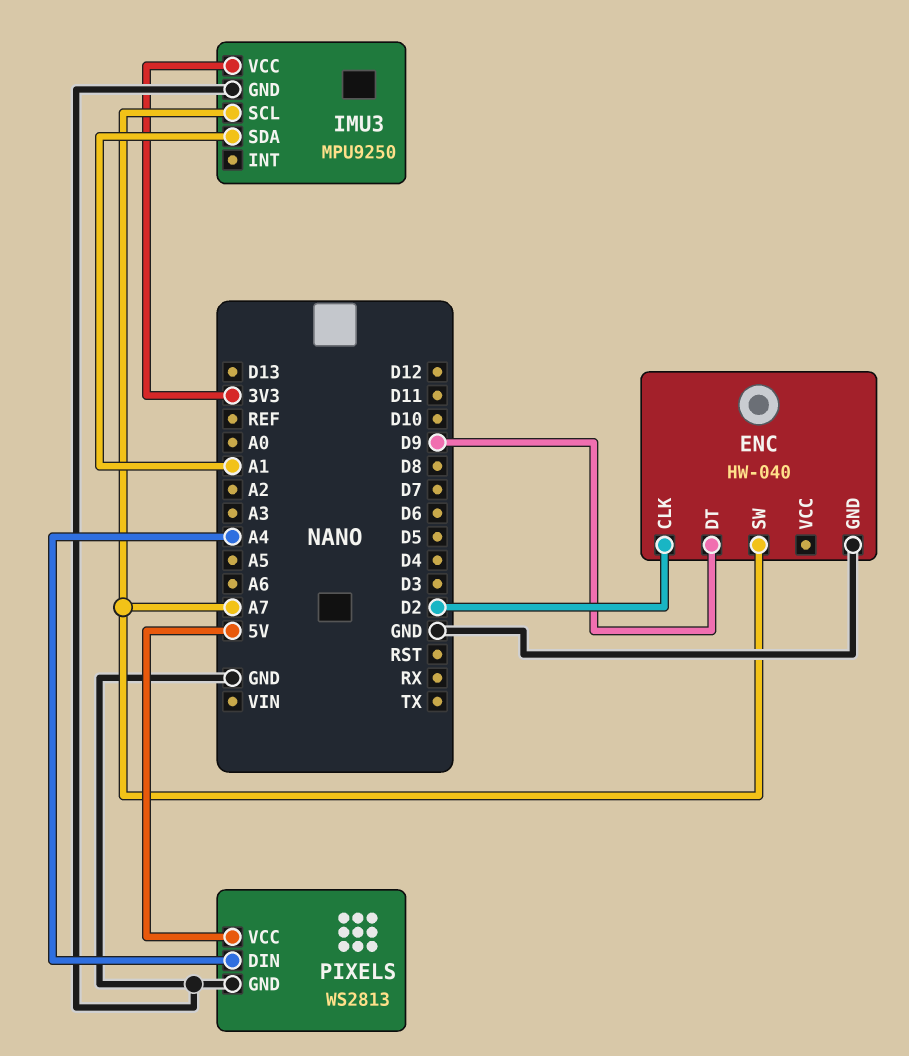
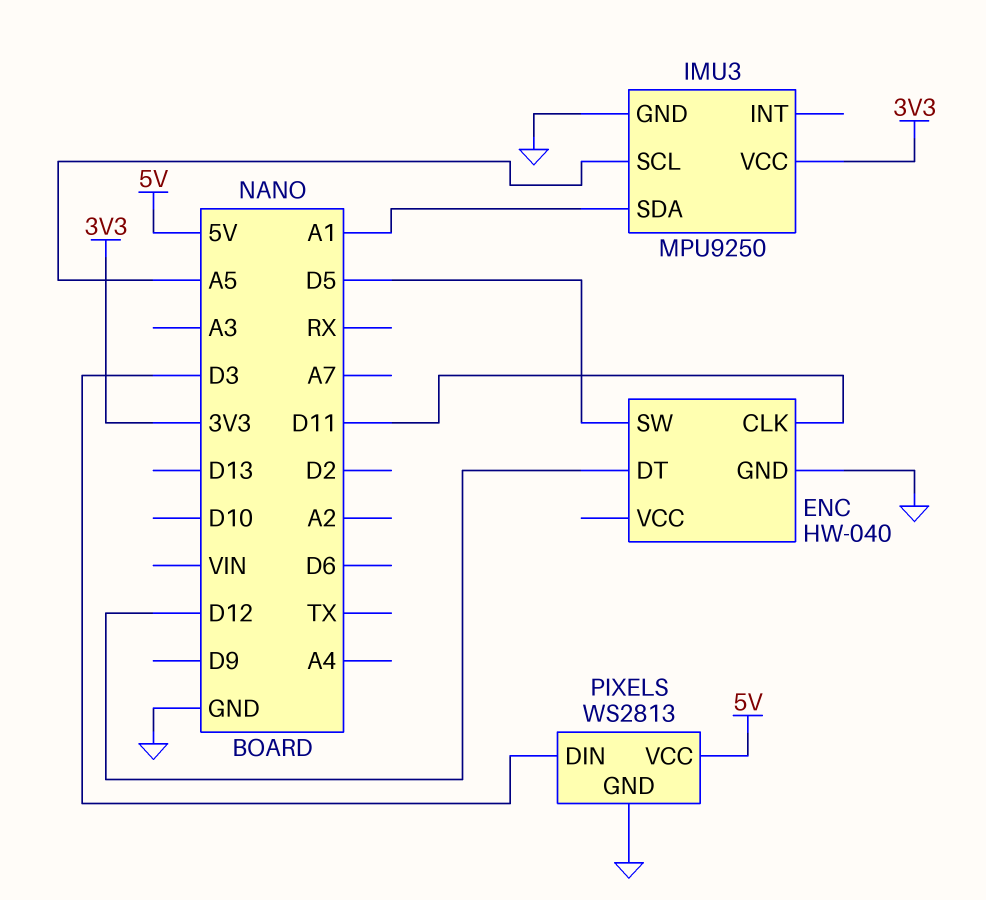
ENC pin CLK: D2 -> D11
ENC pin DT: D9 -> D12
ENC pin SW: A7 -> D5
IMU3 pin SCL: A7 -> A5
PIXELS pin DIN: A4 -> D3

